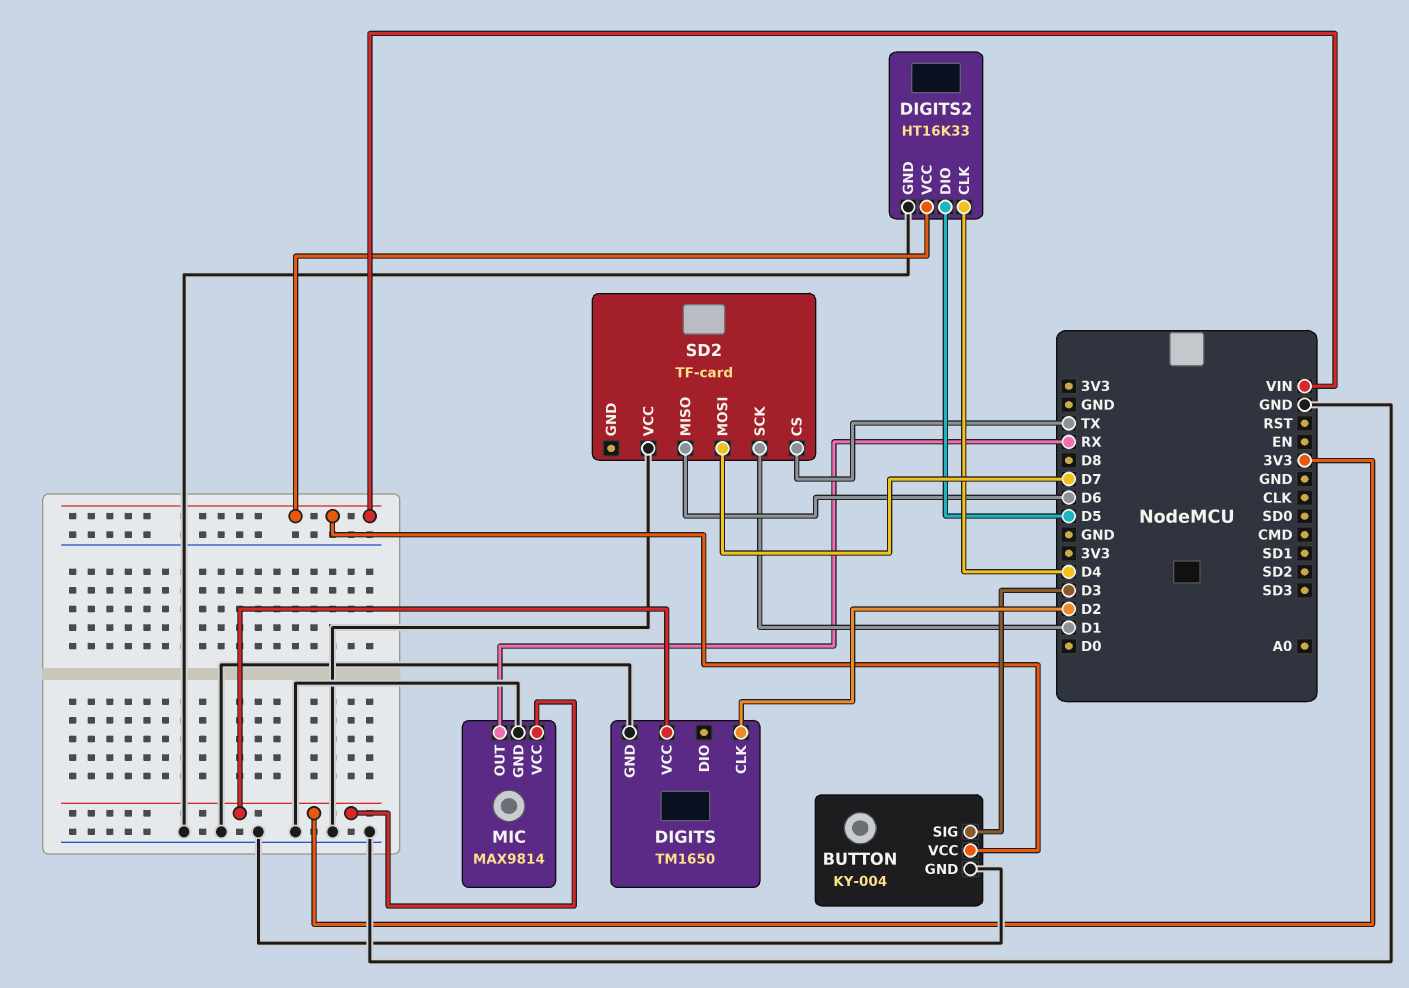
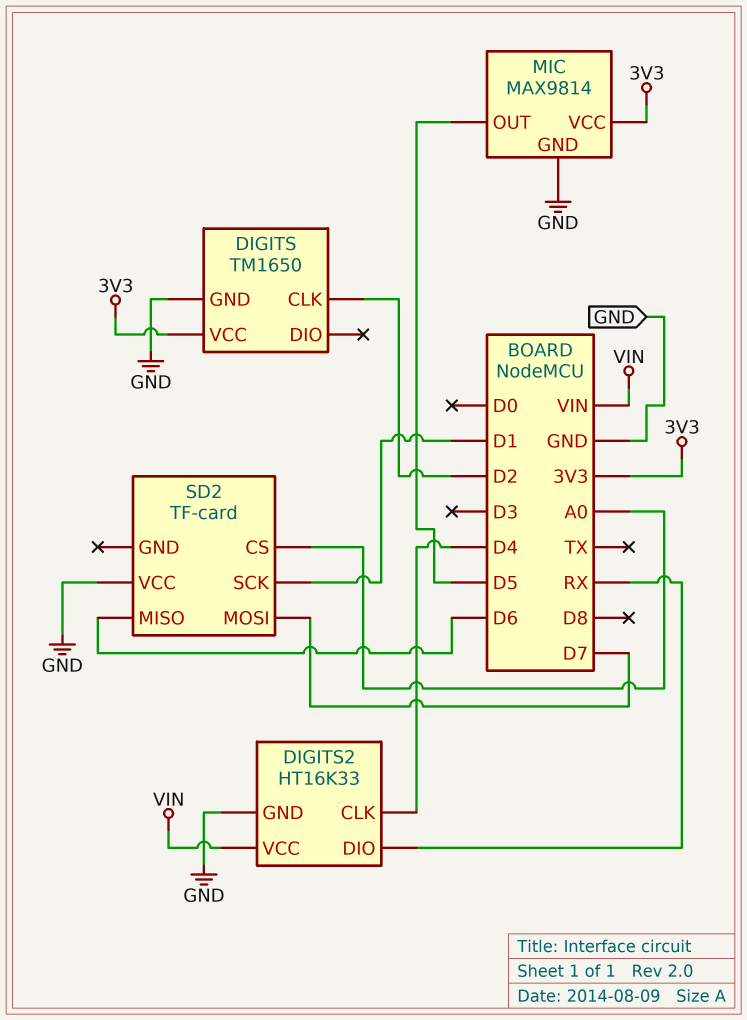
BUTTON: KY-004 -> none
BUTTON pin GND: GND -> none
BUTTON pin SIG: D3 -> none
BUTTON pin VCC: VIN -> none
DIGITS2 pin DIO: D5 -> RX
MIC pin OUT: RX -> D5
SD2 pin CS: TX -> A0

